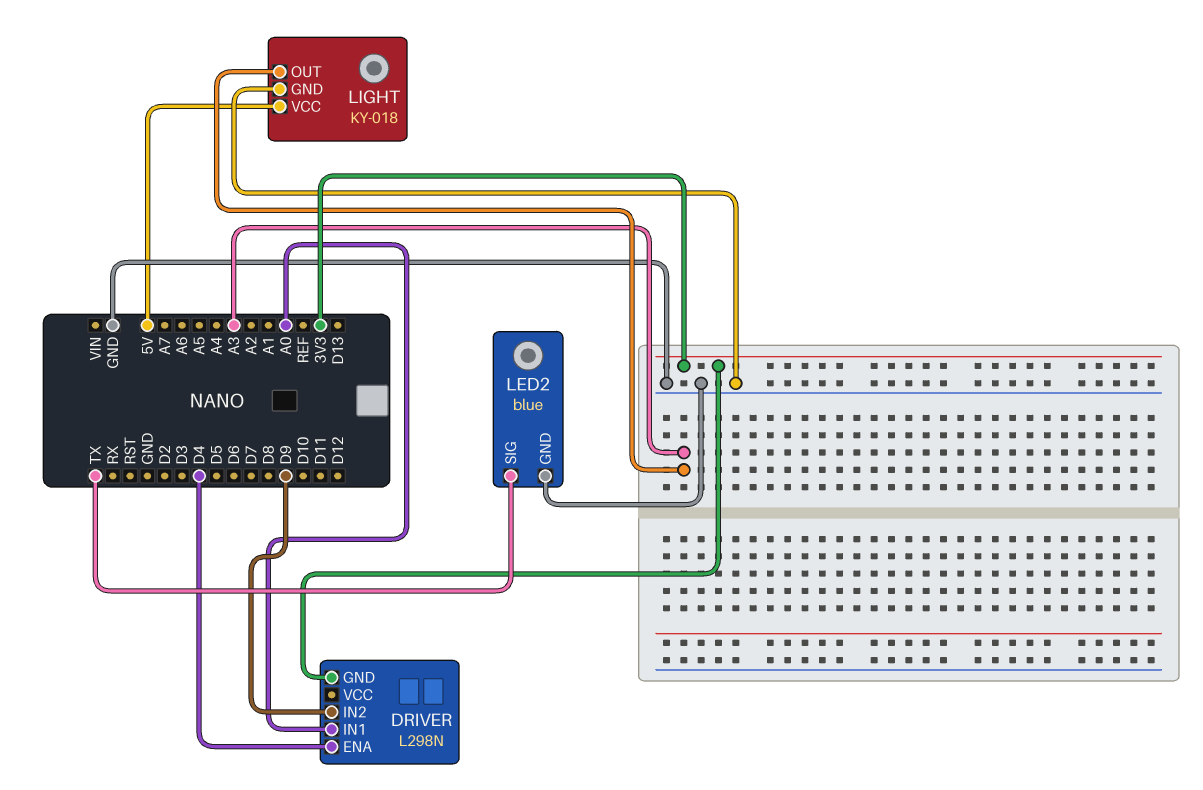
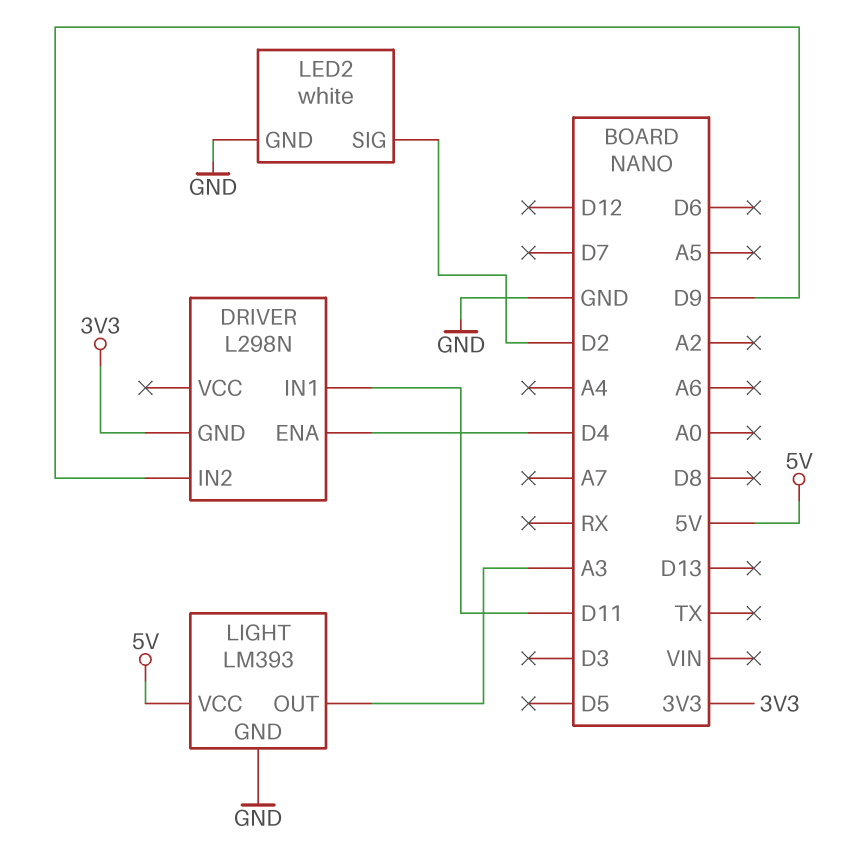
DRIVER pin IN1: A0 -> D11
LED2: blue -> white
LED2 pin SIG: TX -> D2
LIGHT: KY-018 -> LM393

